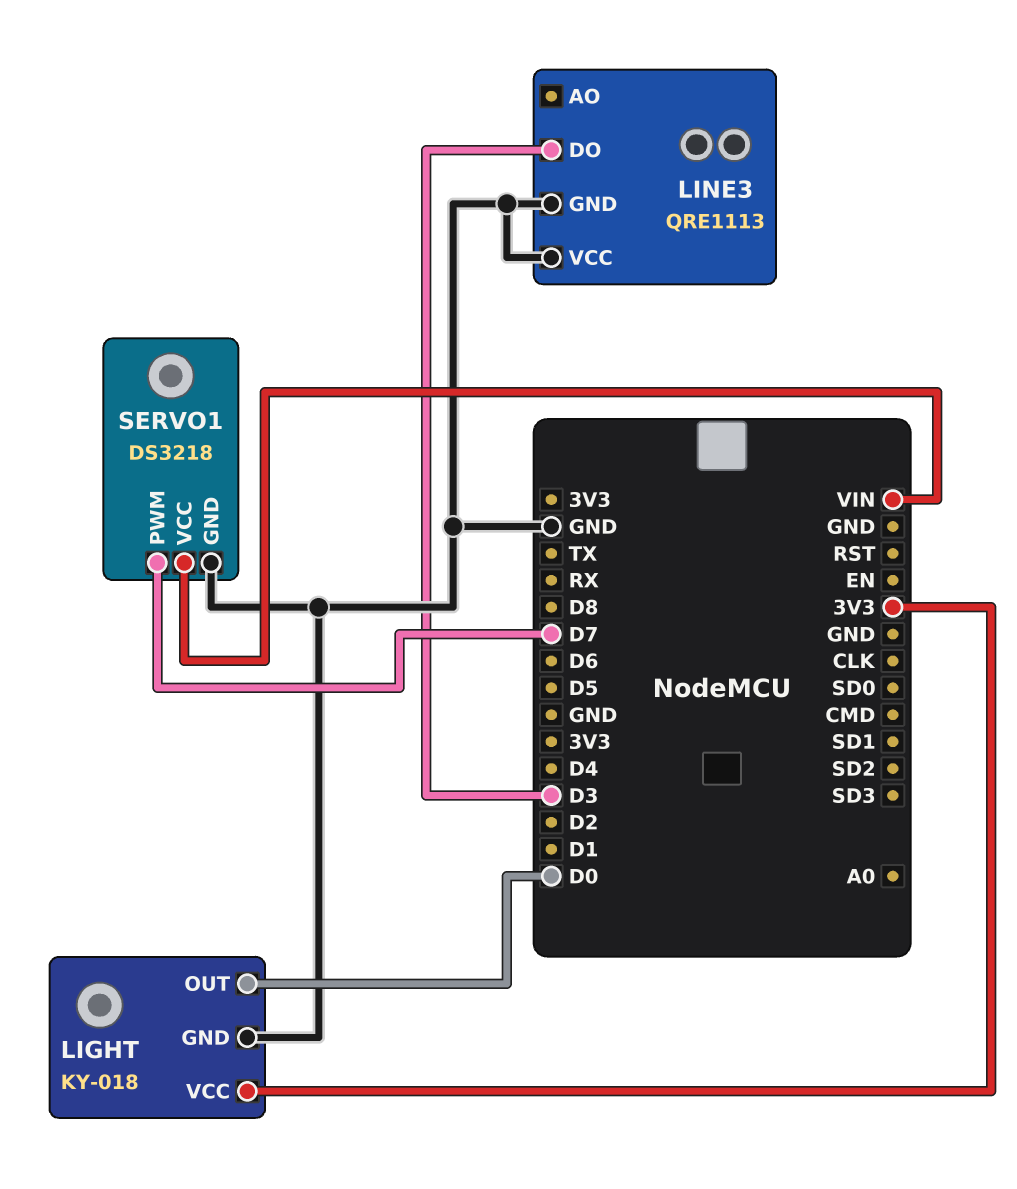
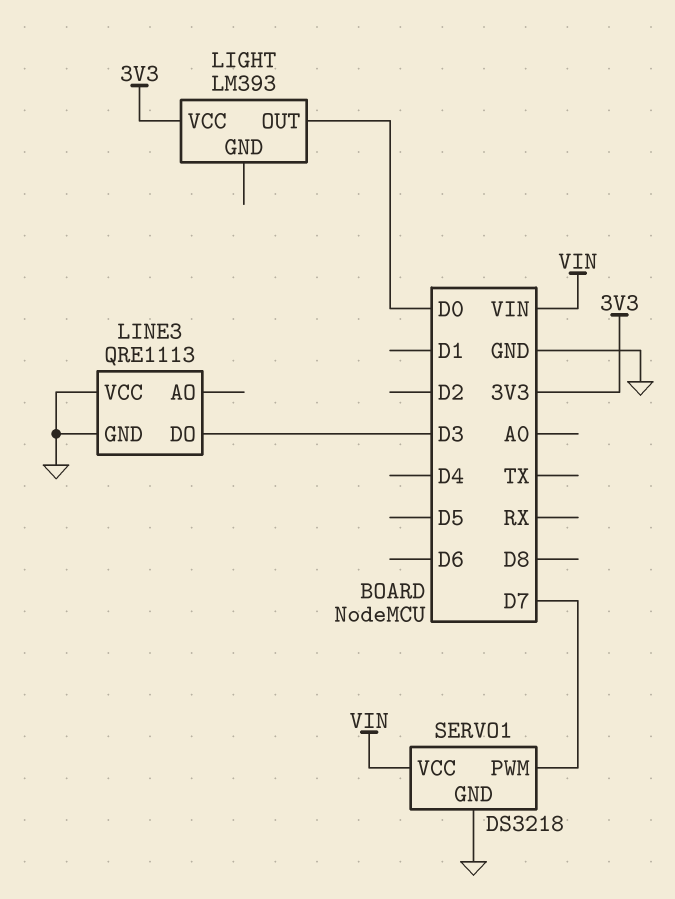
LIGHT: KY-018 -> LM393
LIGHT pin GND: GND -> none

